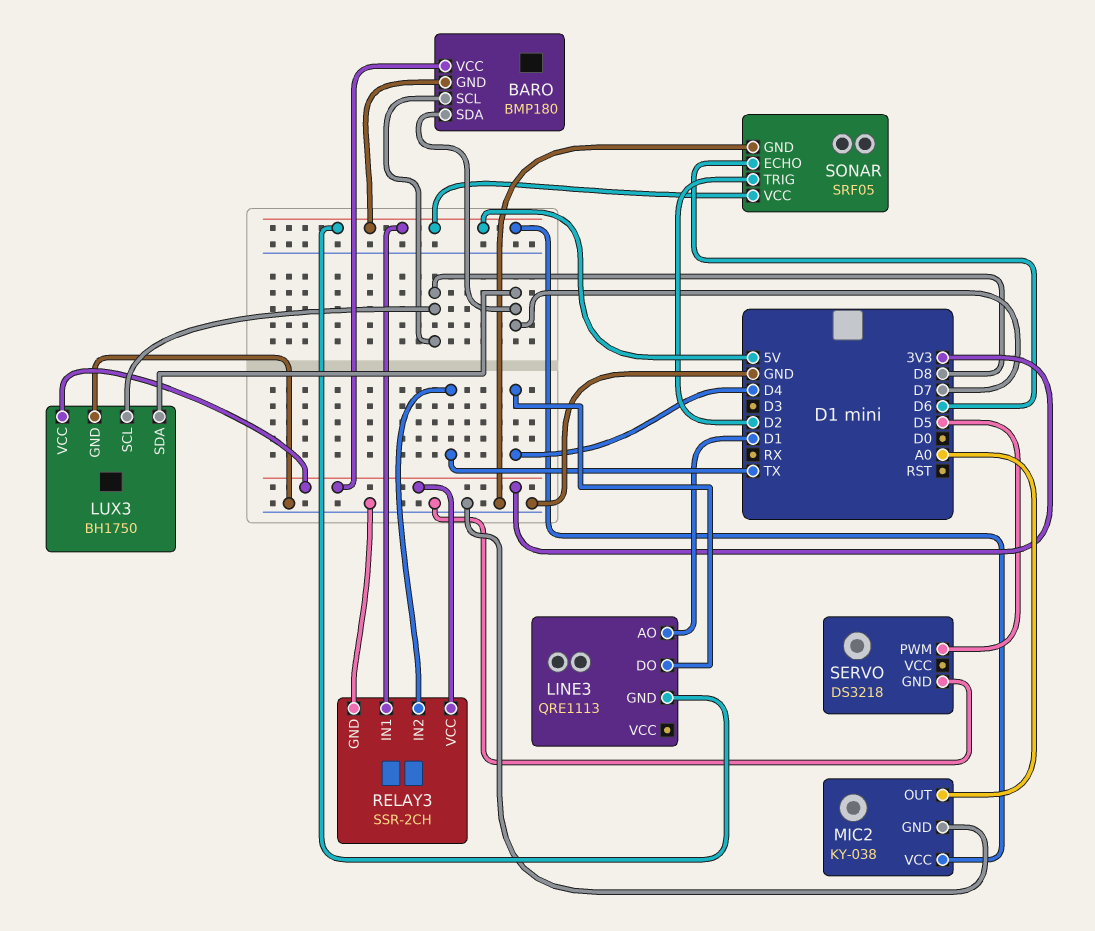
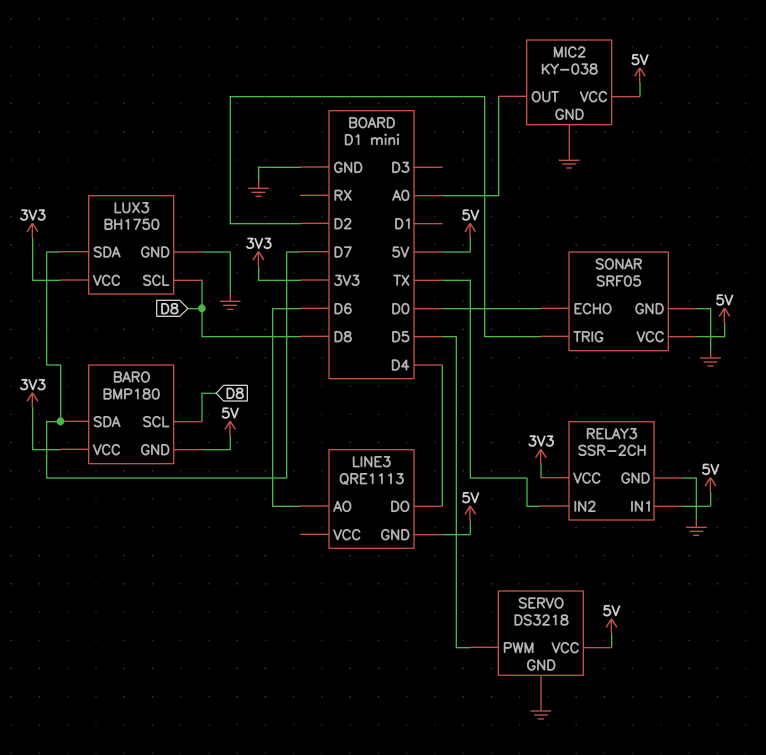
LINE3 pin AO: D1 -> D6
SERVO pin VCC: none -> 5V
SONAR pin ECHO: D6 -> D0

